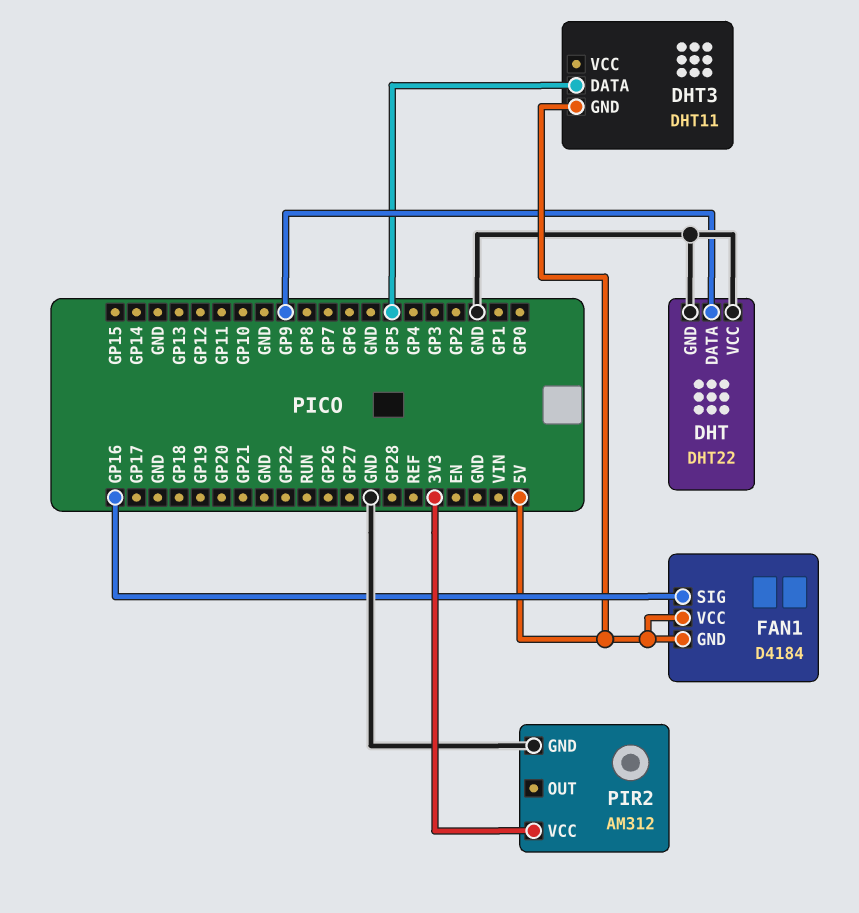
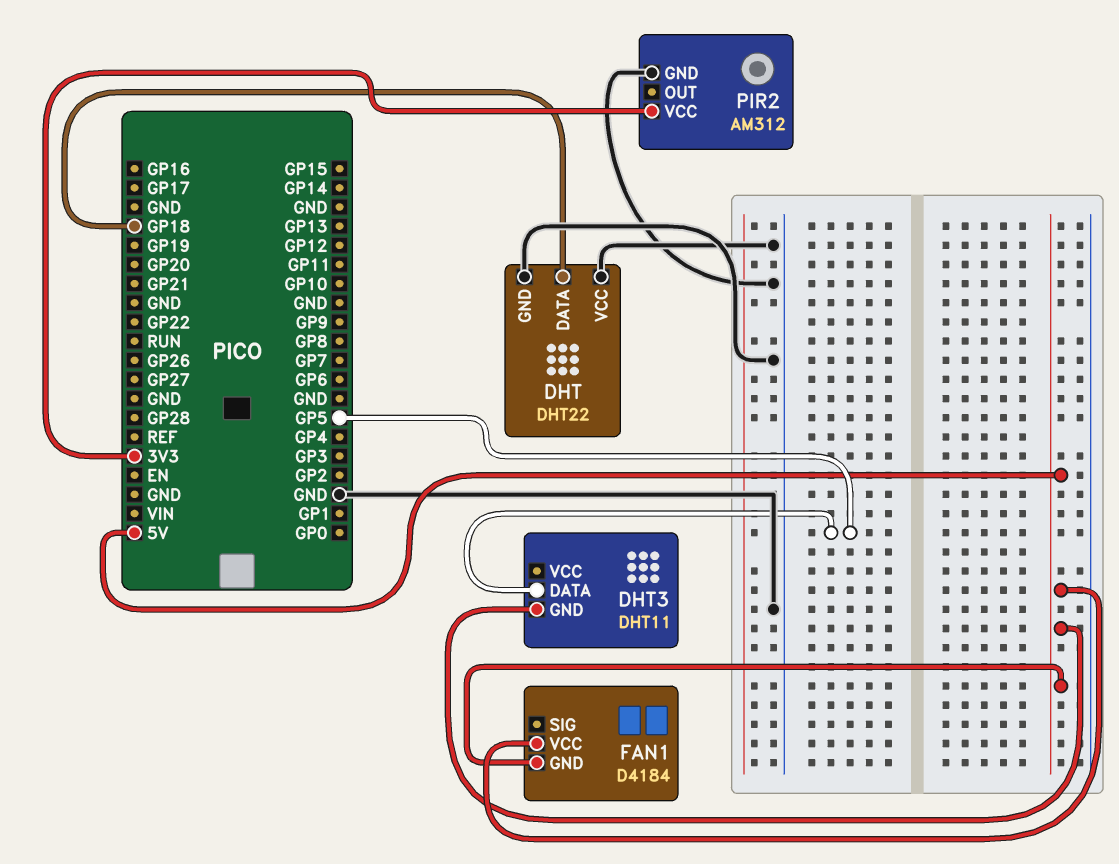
DHT pin DATA: GP9 -> GP18
FAN1 pin SIG: GP16 -> none

